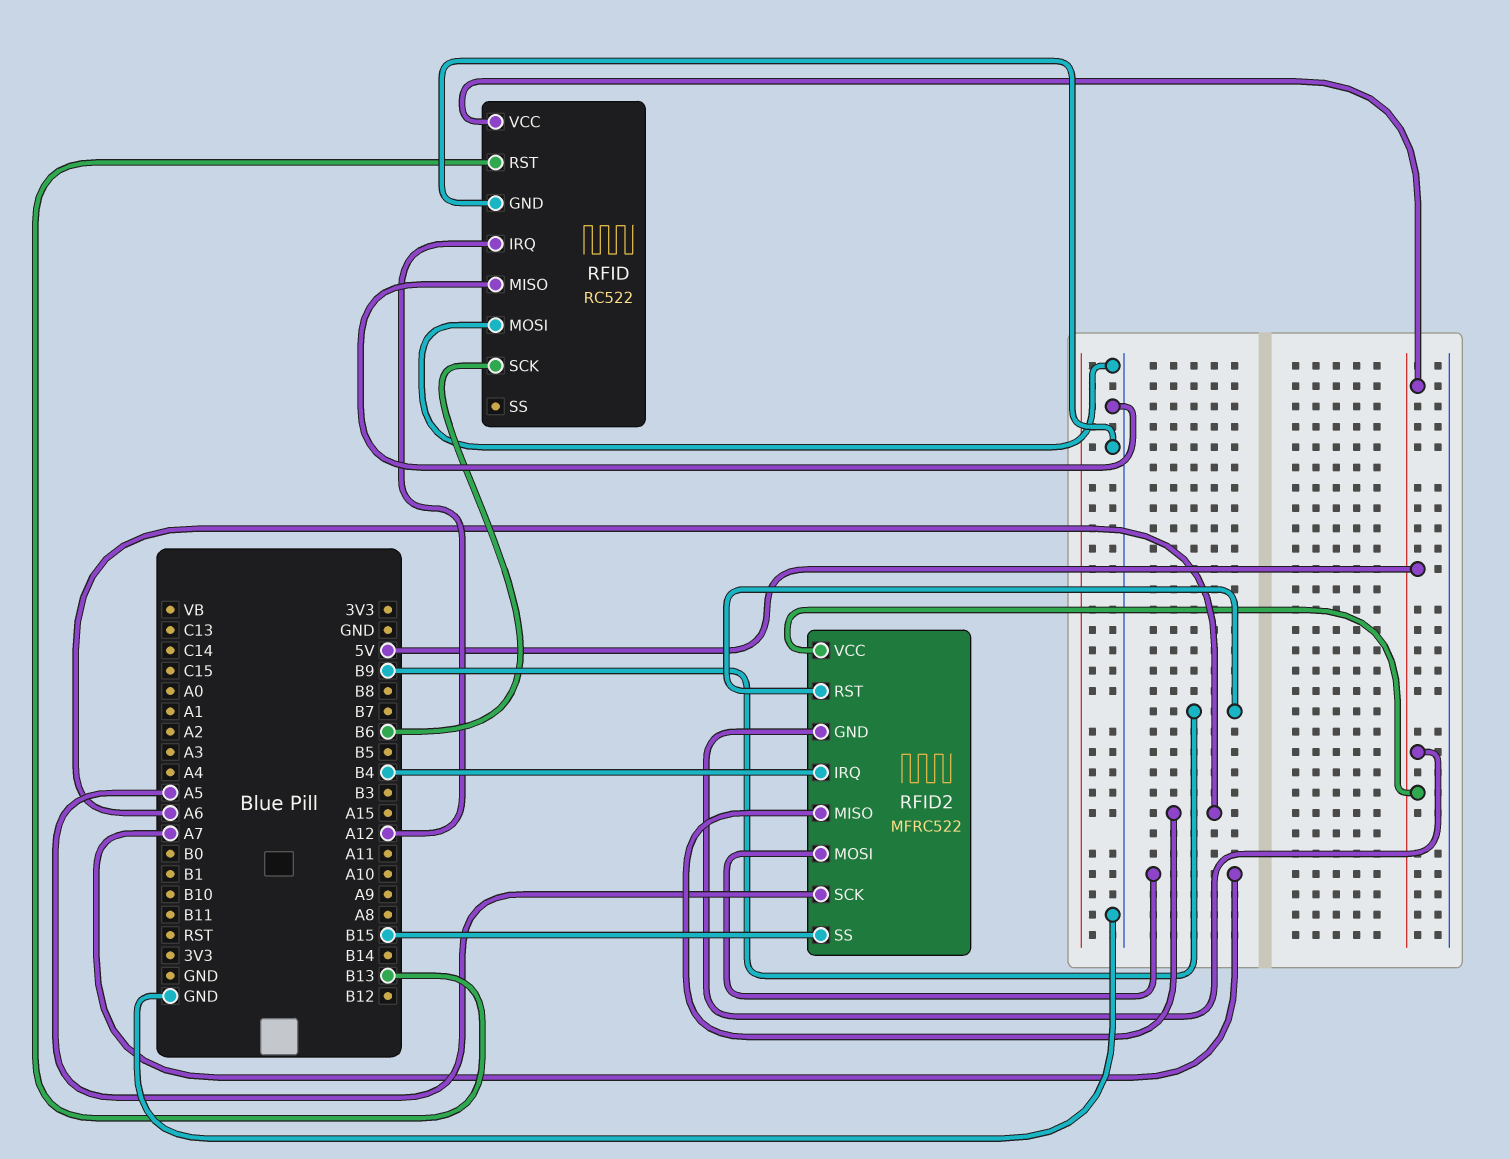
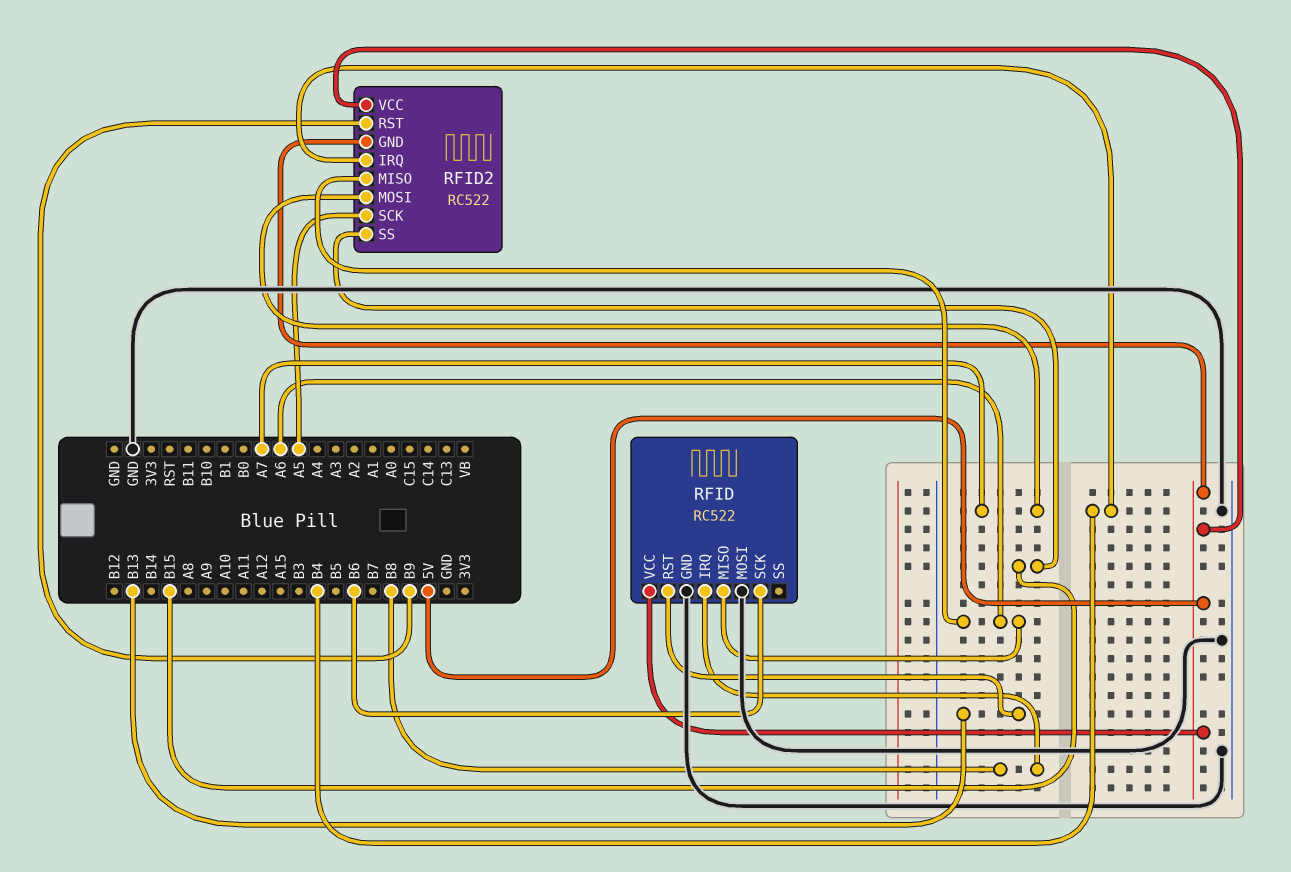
RFID pin IRQ: A12 -> B8
RFID pin MISO: GND -> A6
RFID2: MFRC522 -> RC522

